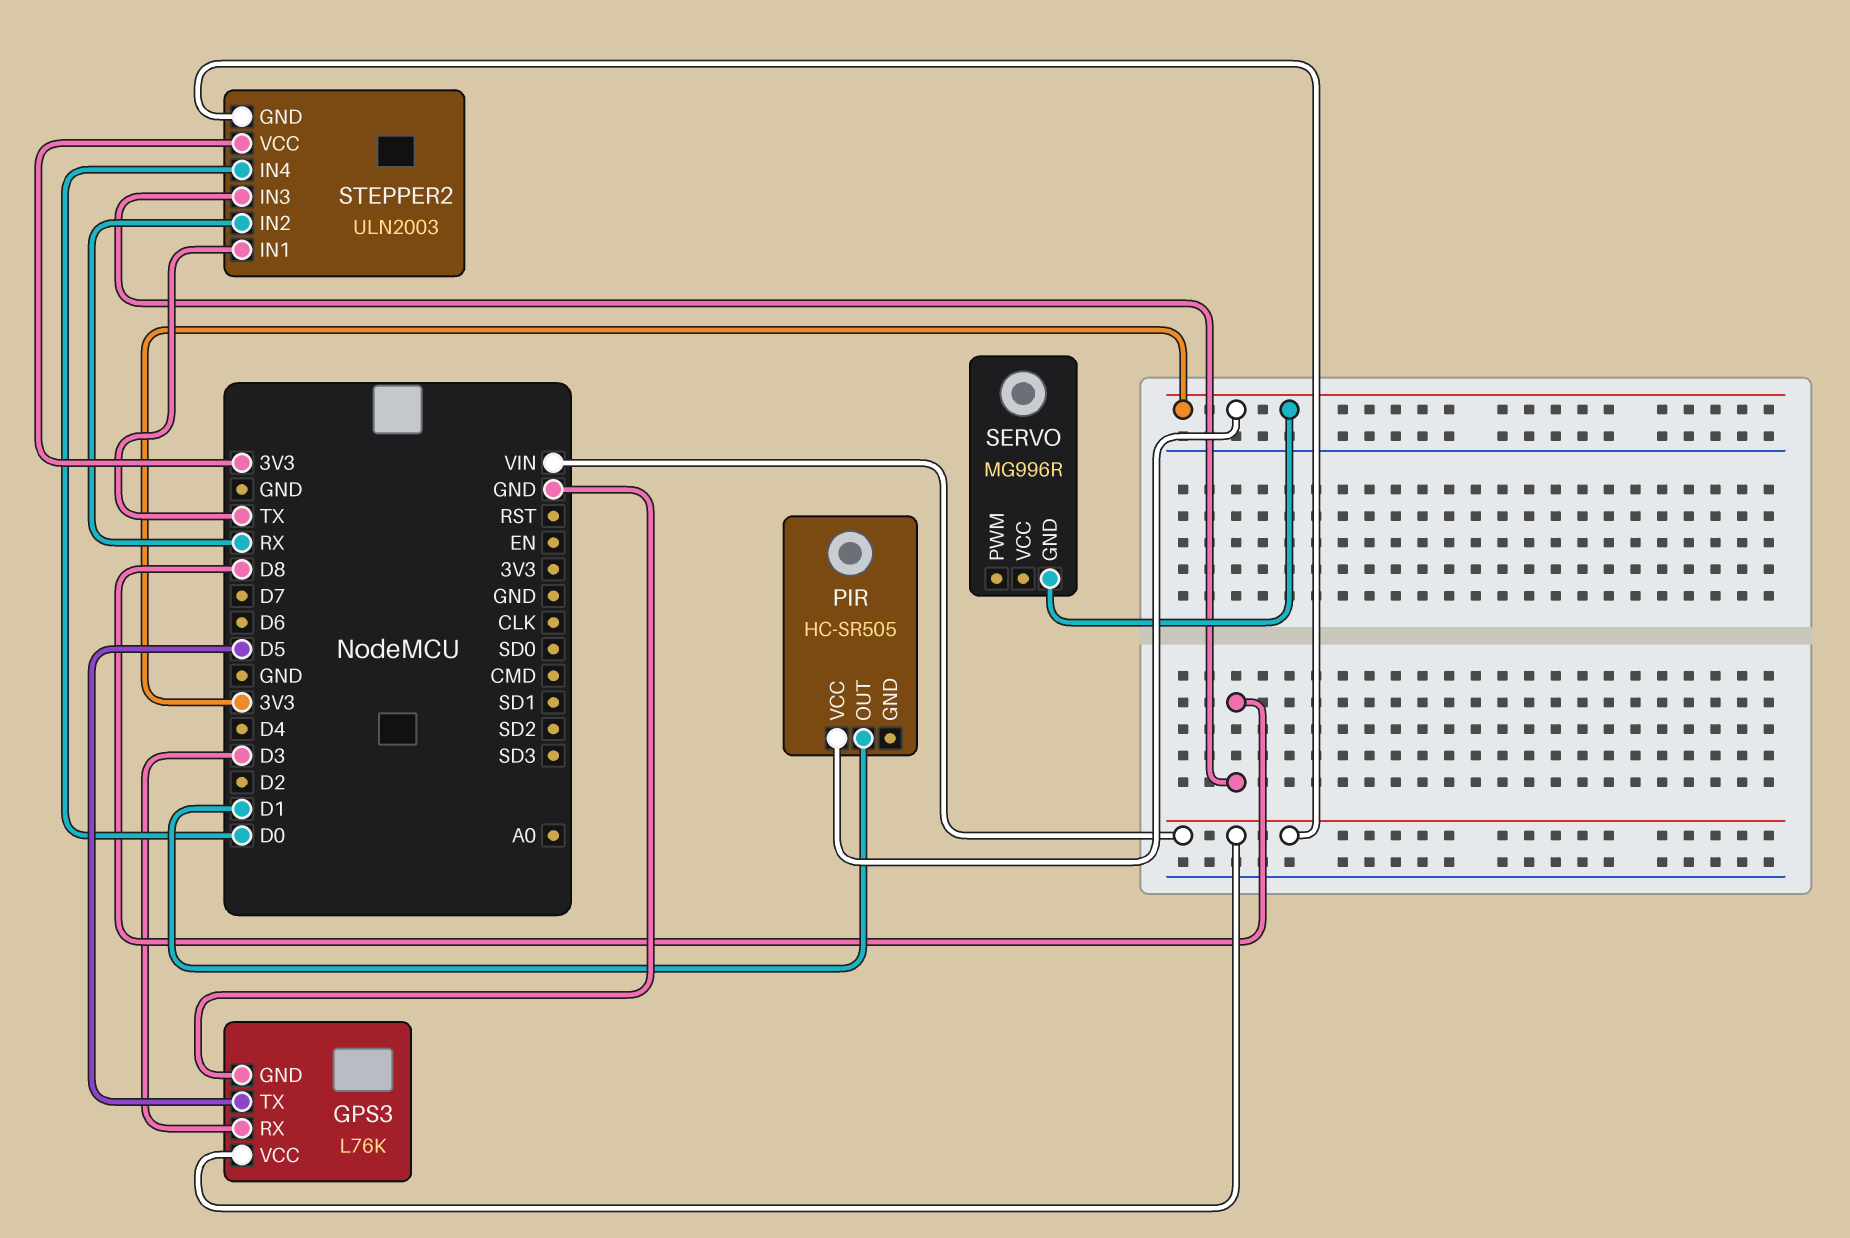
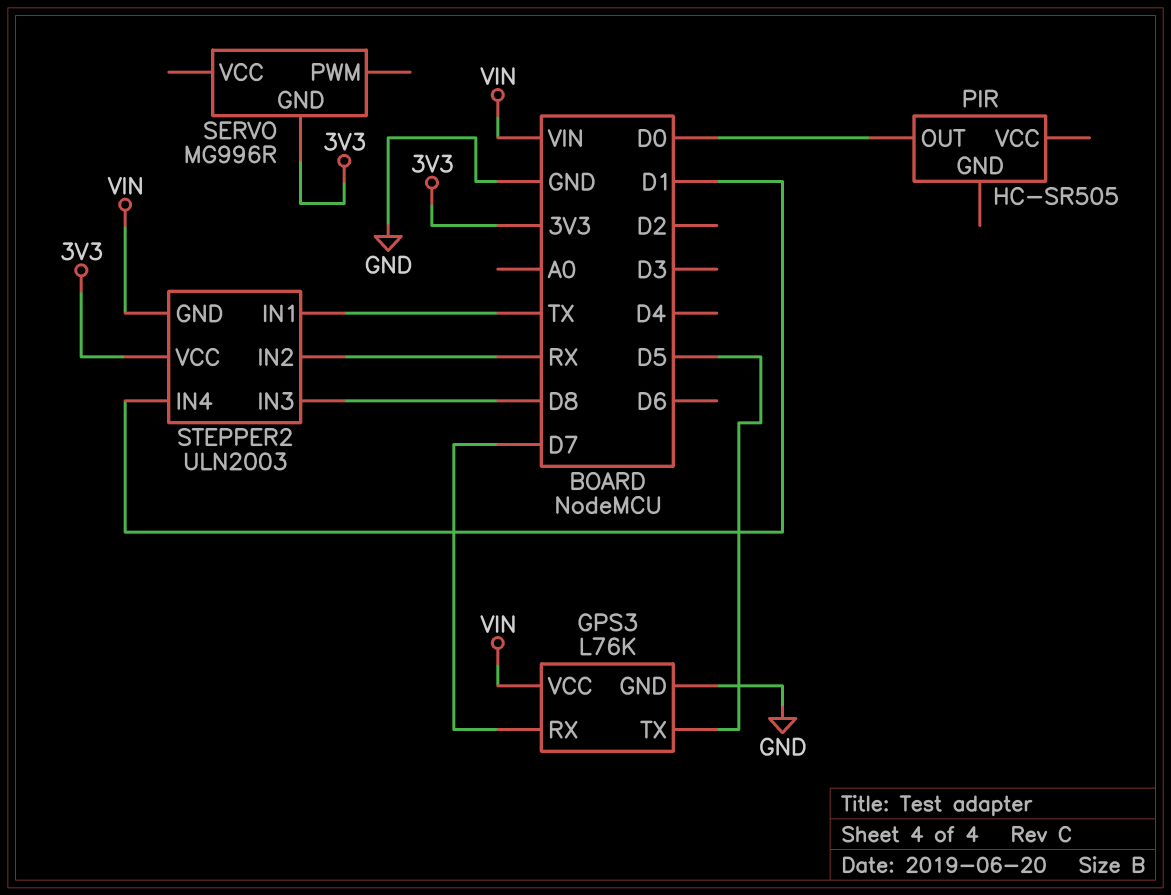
GPS3 pin RX: D3 -> D7
PIR pin OUT: D1 -> D0
PIR pin VCC: 3V3 -> none
STEPPER2 pin IN4: D0 -> D1

